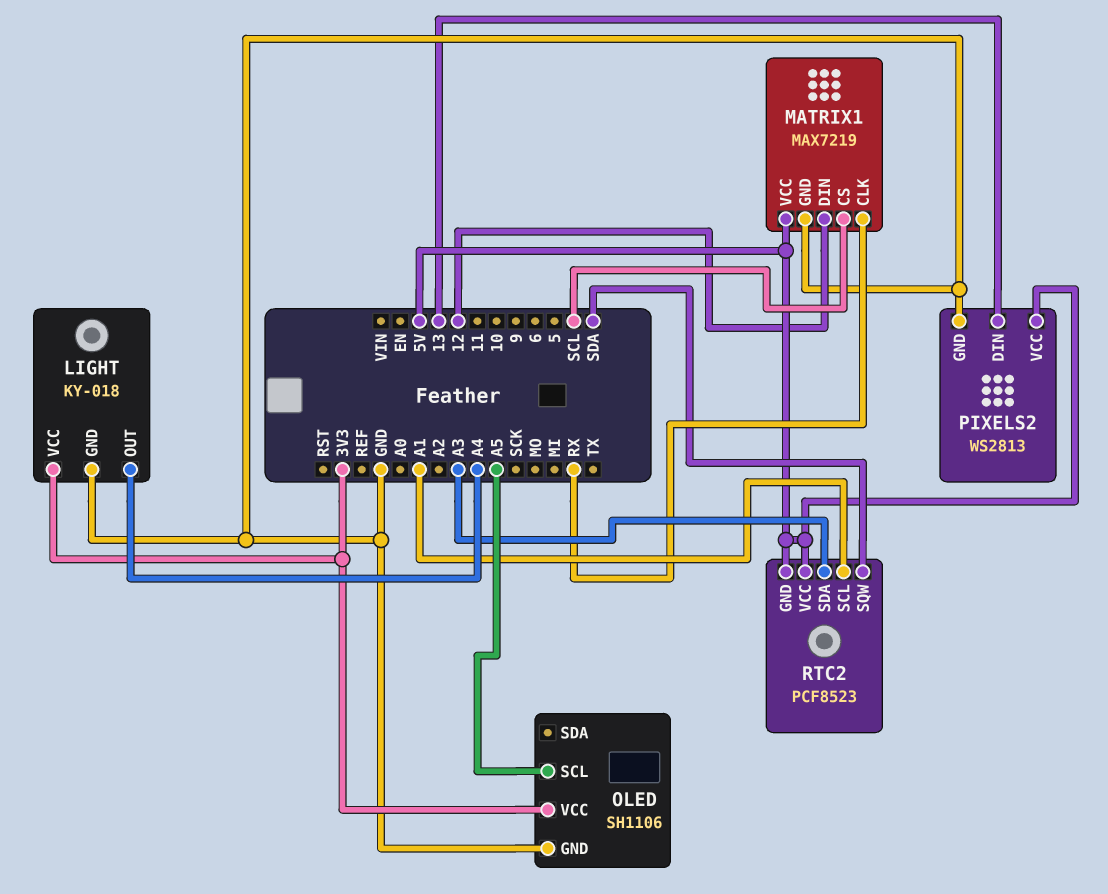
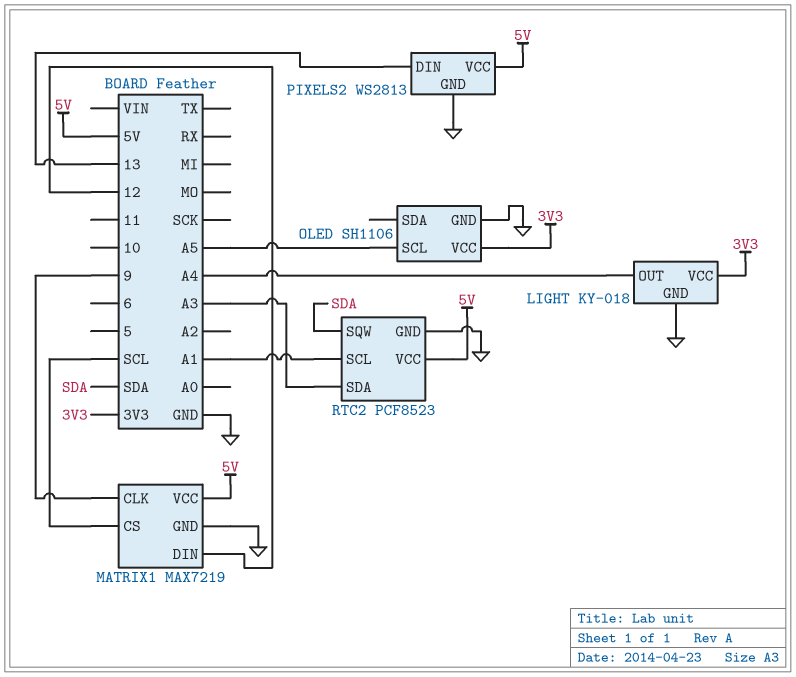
MATRIX1 pin CLK: RX -> 9
RTC2 pin GND: 5V -> GND

